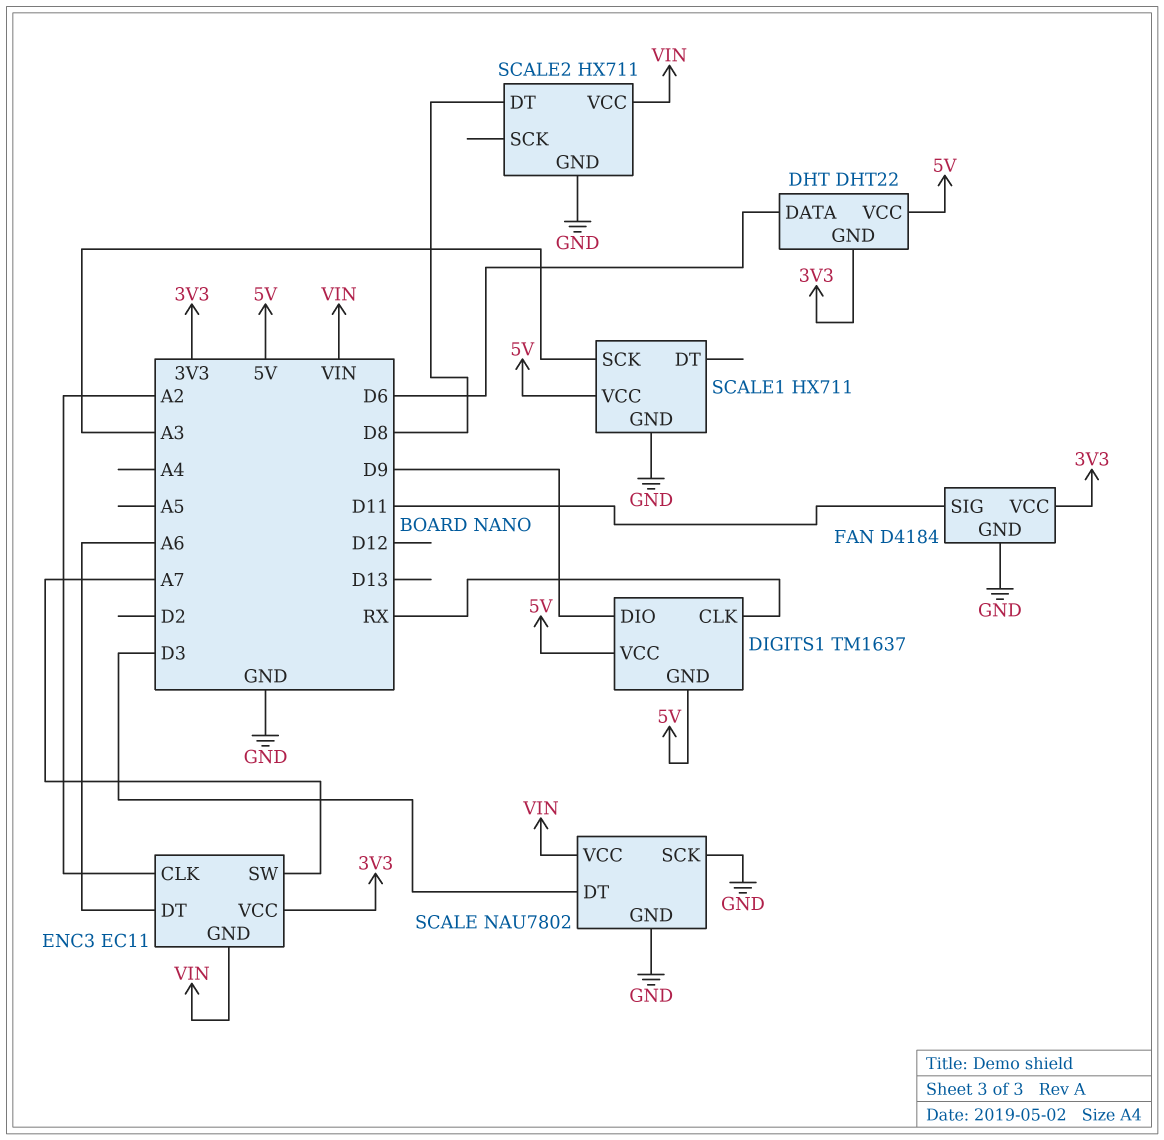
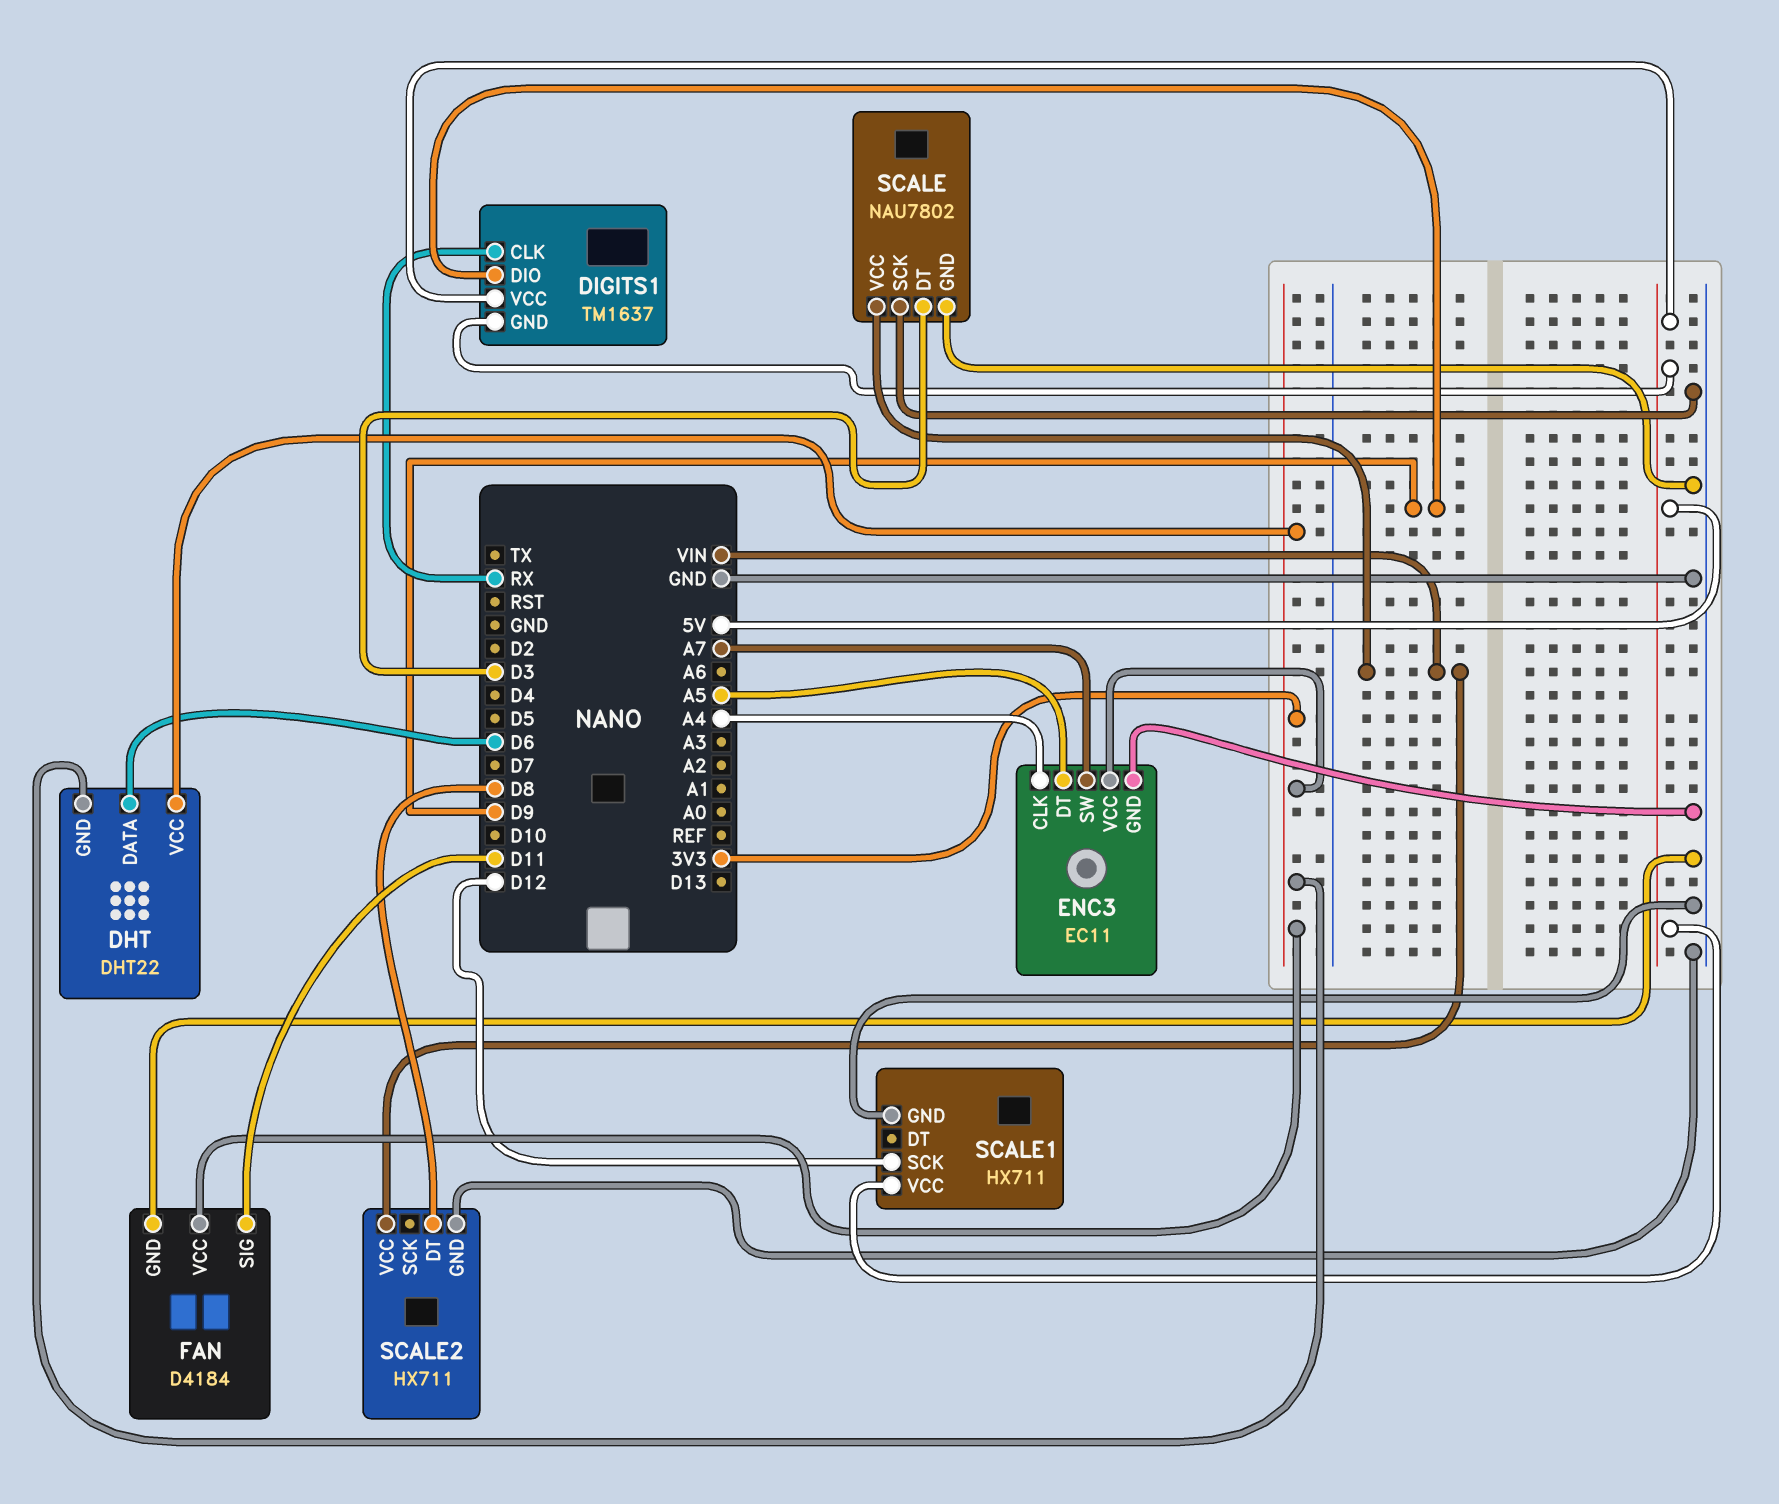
DHT pin VCC: 5V -> 3V3
ENC3 pin CLK: A2 -> A4
ENC3 pin DT: A6 -> A5
ENC3 pin GND: VIN -> GND
SCALE1 pin SCK: A3 -> D12

